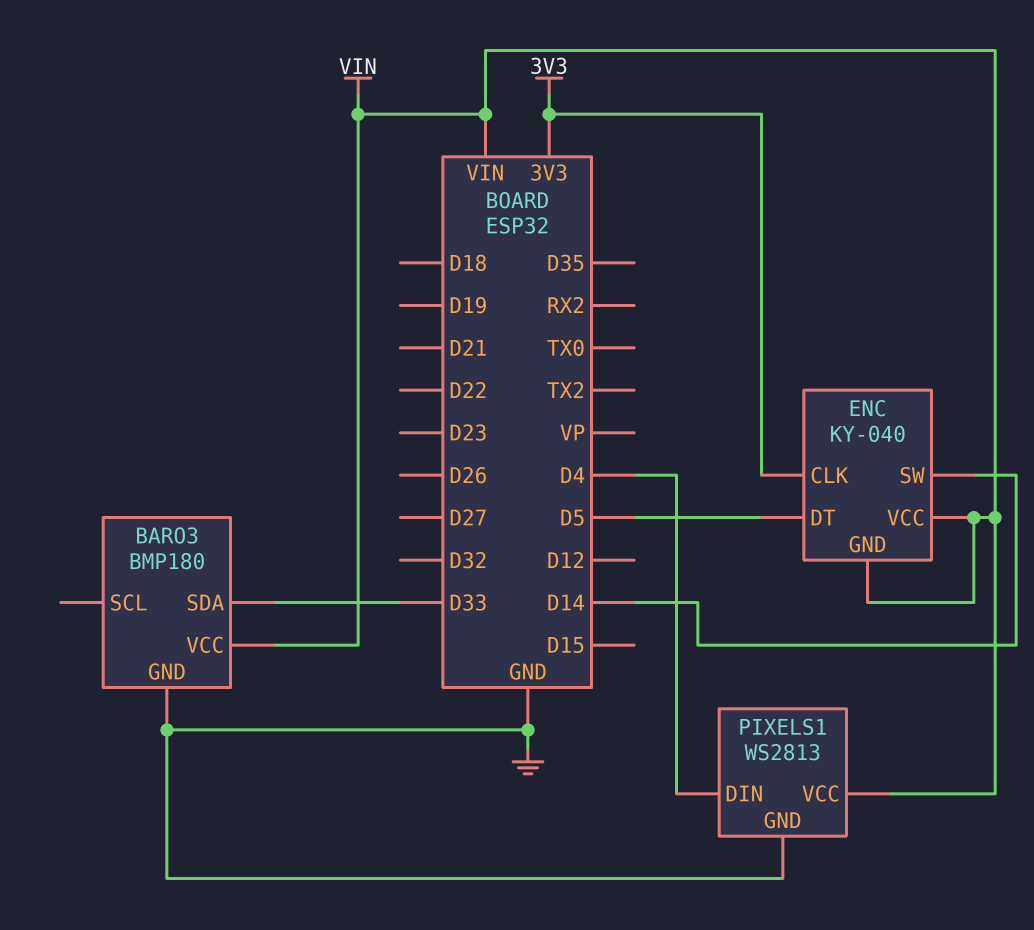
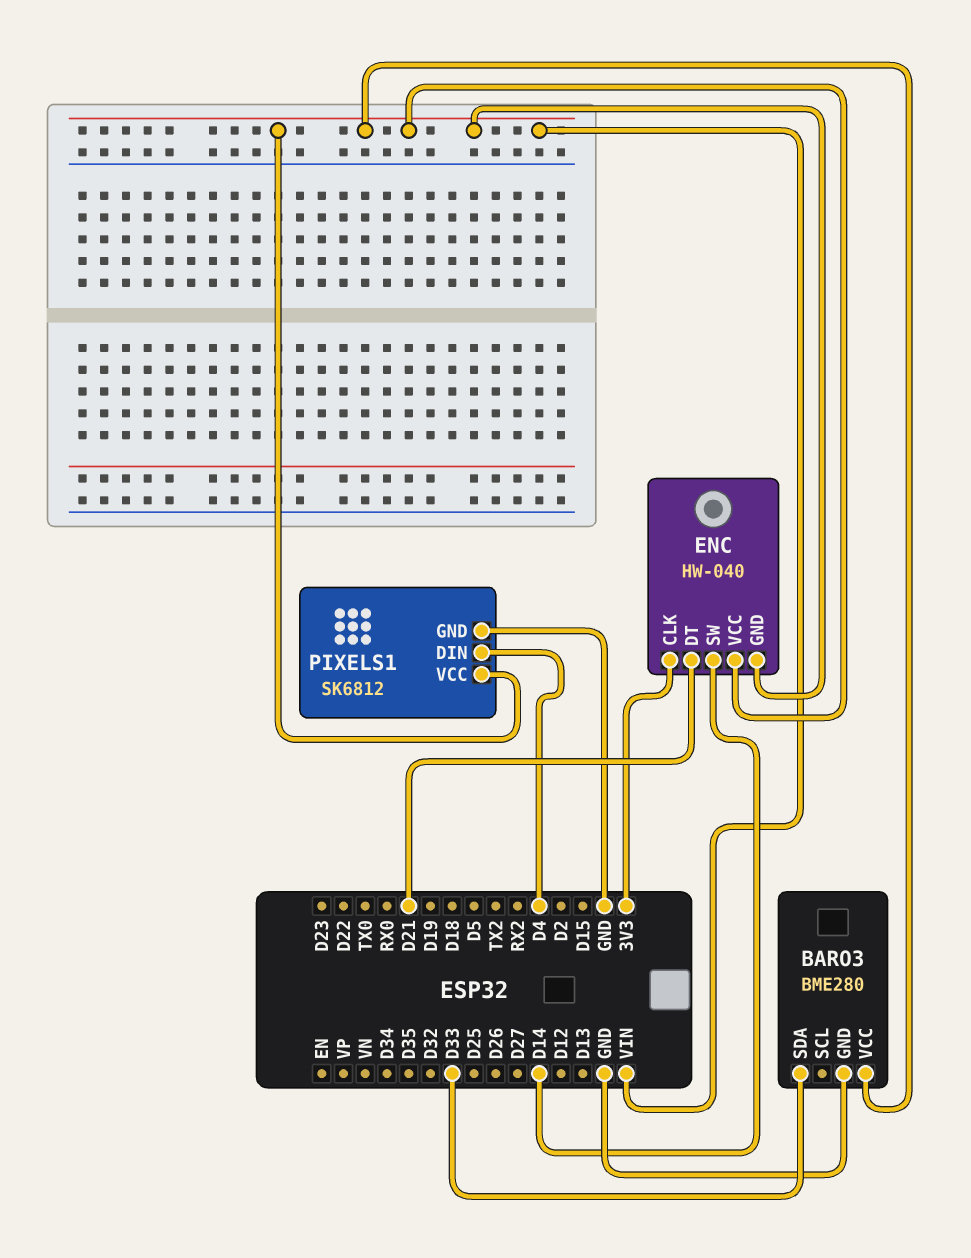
BARO3: BMP180 -> BME280
ENC: KY-040 -> HW-040
ENC pin DT: D5 -> D21
PIXELS1: WS2813 -> SK6812

